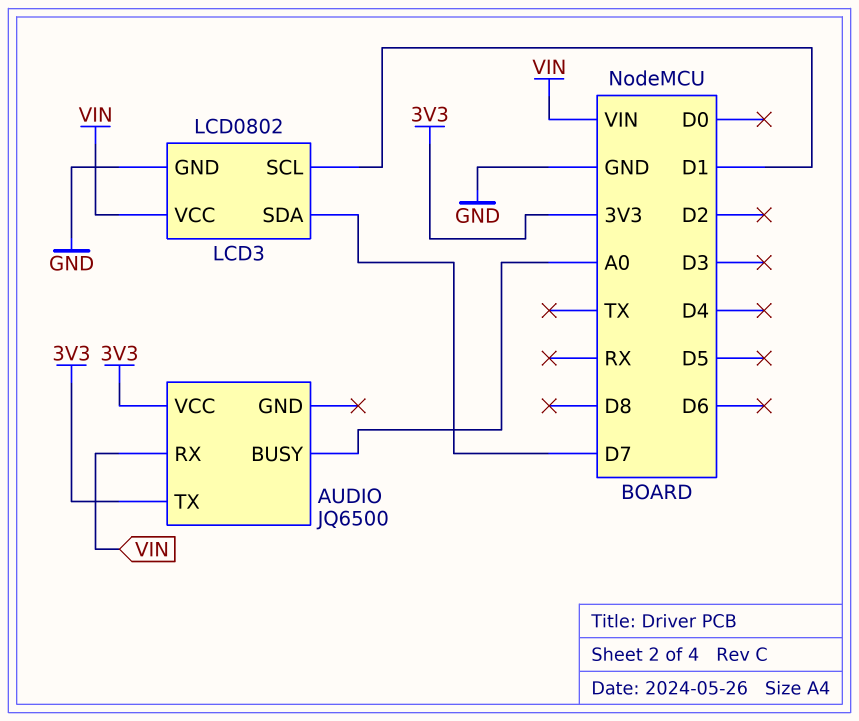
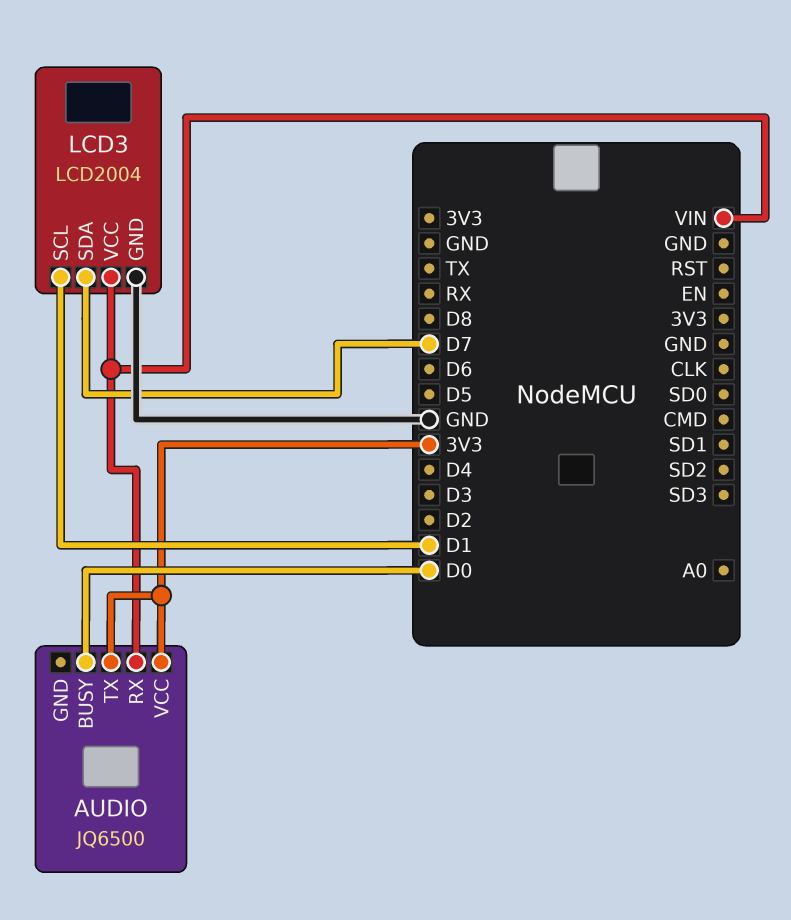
AUDIO pin BUSY: A0 -> D0
LCD3: LCD0802 -> LCD2004

